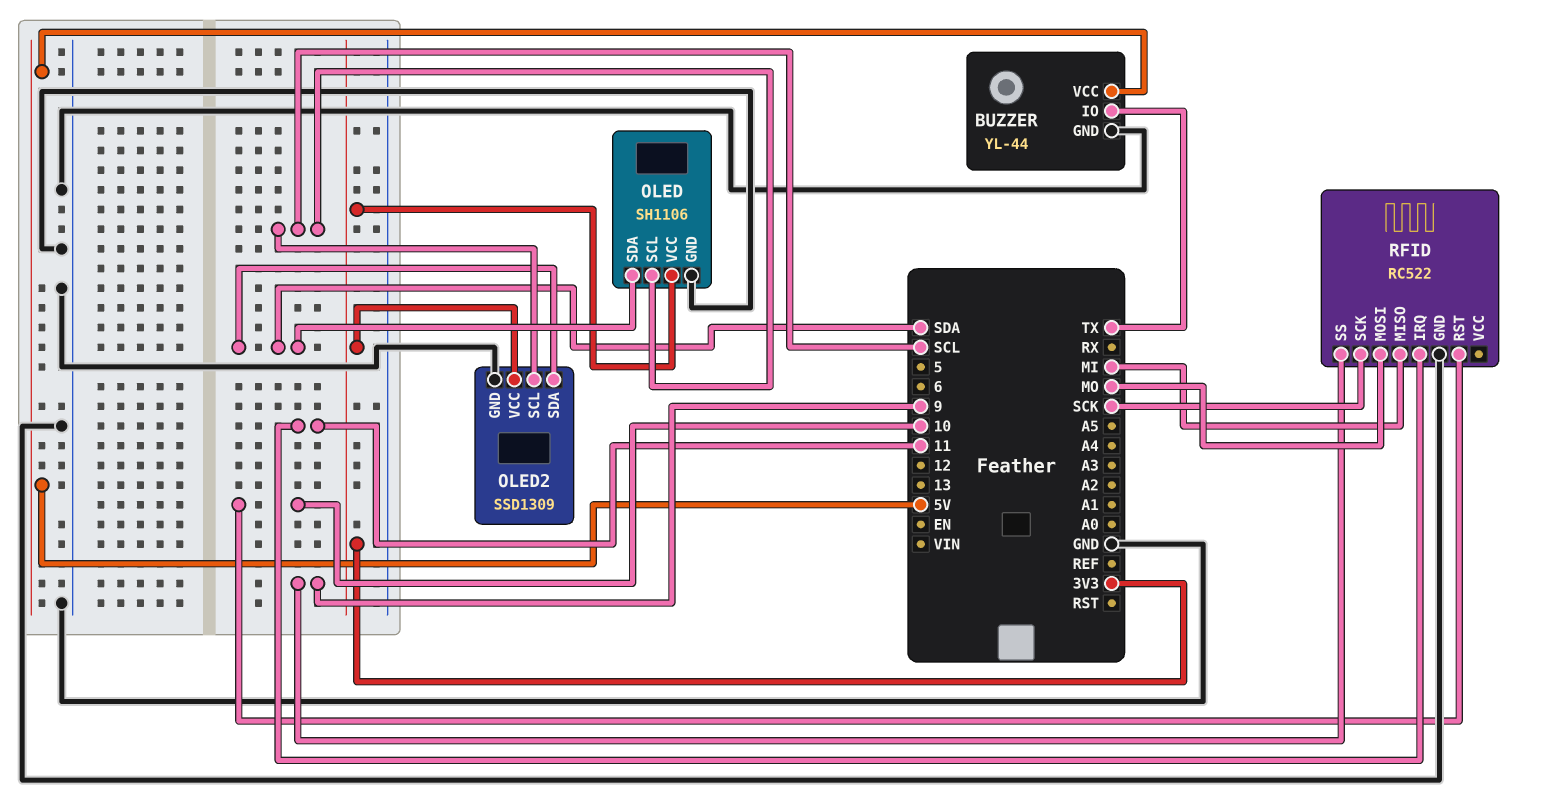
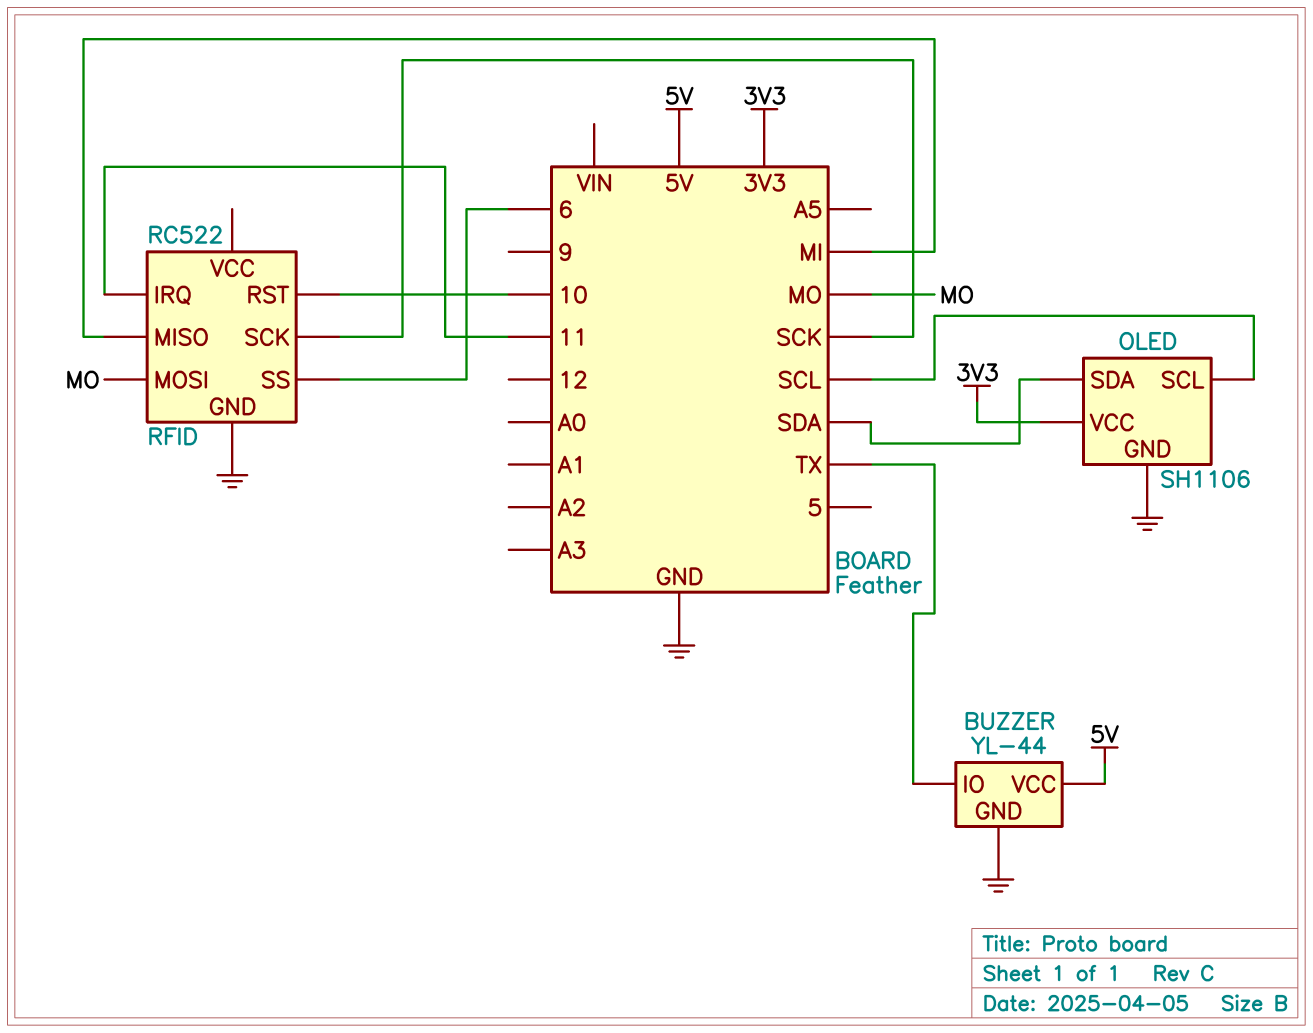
OLED2: SSD1309 -> none
OLED2 pin GND: GND -> none
OLED2 pin SCL: SCL -> none
OLED2 pin SDA: SDA -> none
OLED2 pin VCC: 3V3 -> none
RFID pin SS: 9 -> 6

